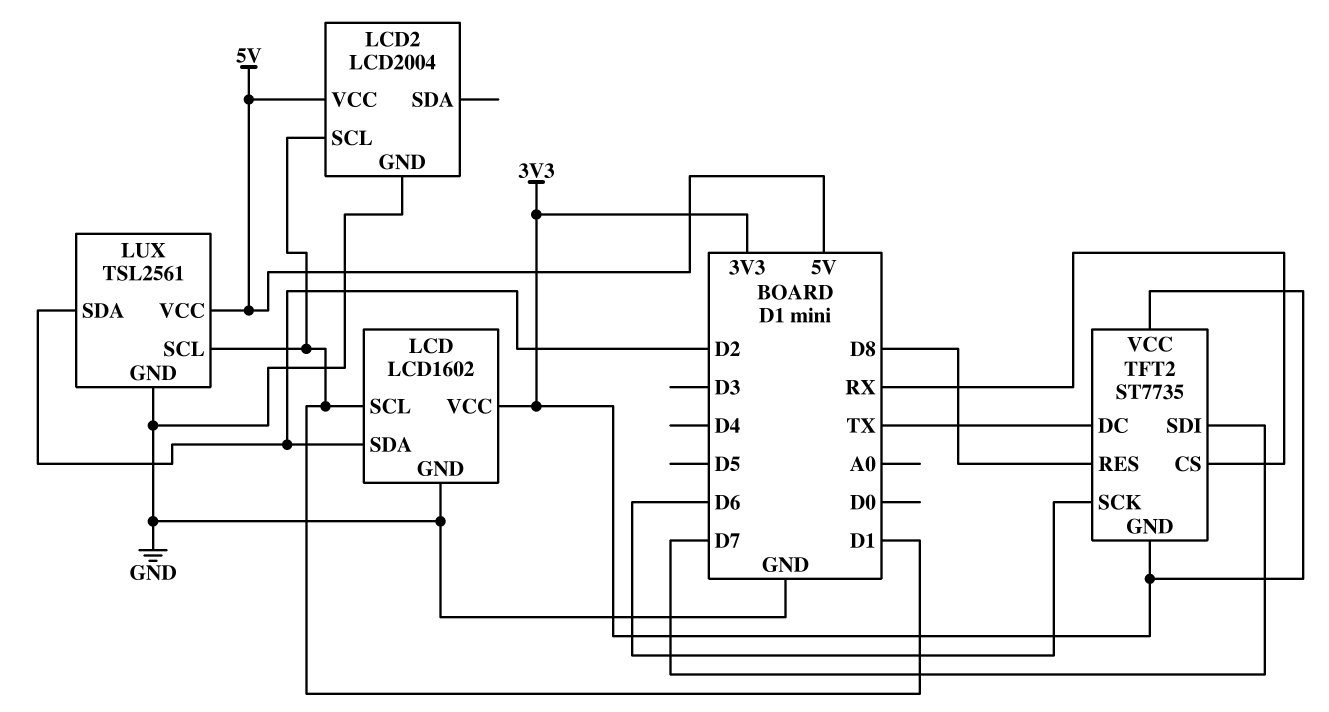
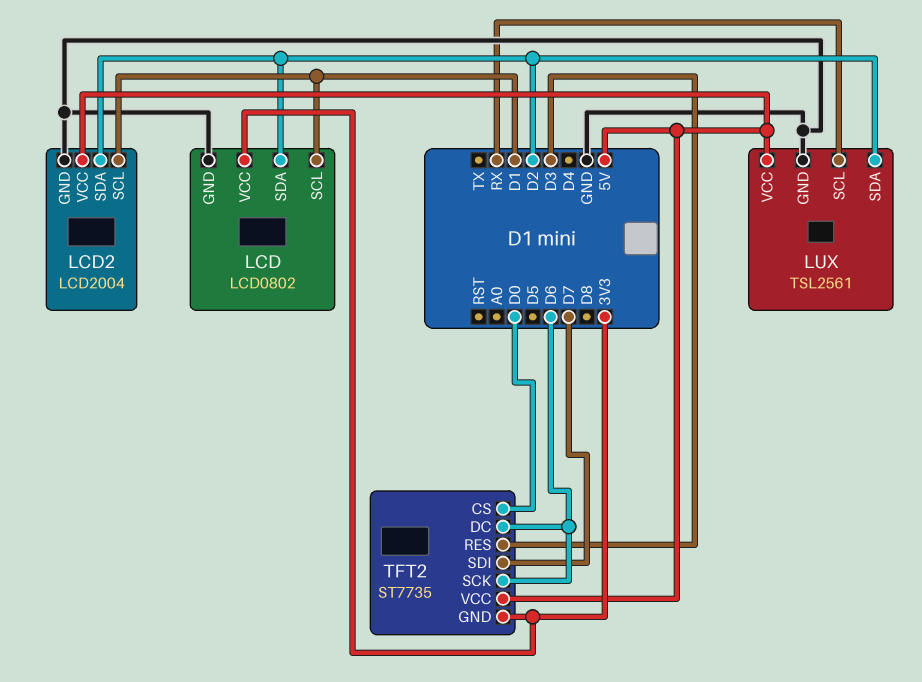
LCD: LCD1602 -> LCD0802
LCD2 pin SDA: none -> D2
LUX pin SCL: D1 -> RX
TFT2 pin CS: RX -> D0
TFT2 pin DC: TX -> D6
TFT2 pin RES: D8 -> D3
TFT2 pin VCC: 3V3 -> 5V

